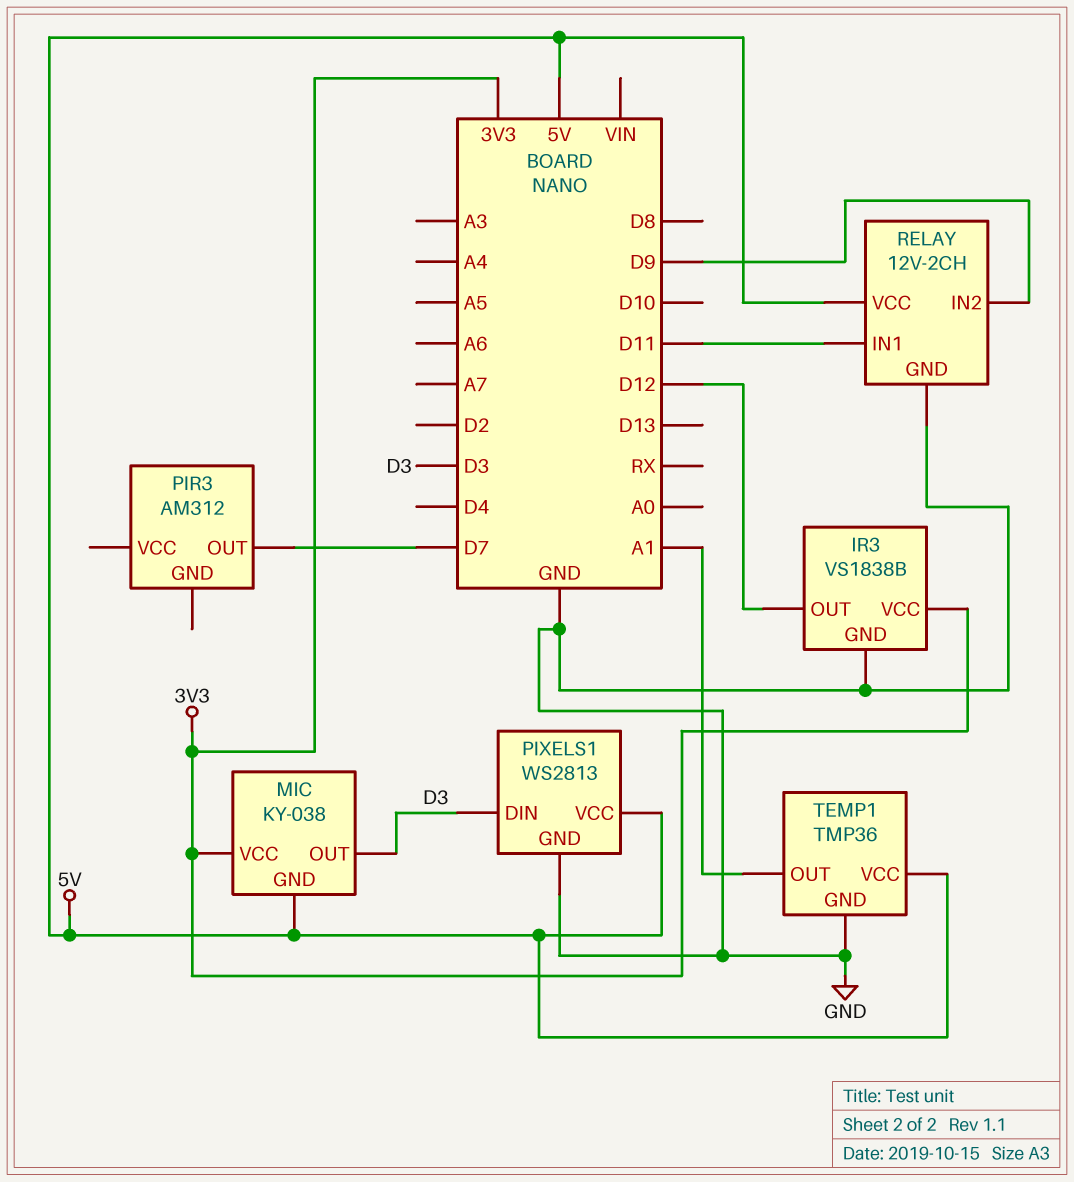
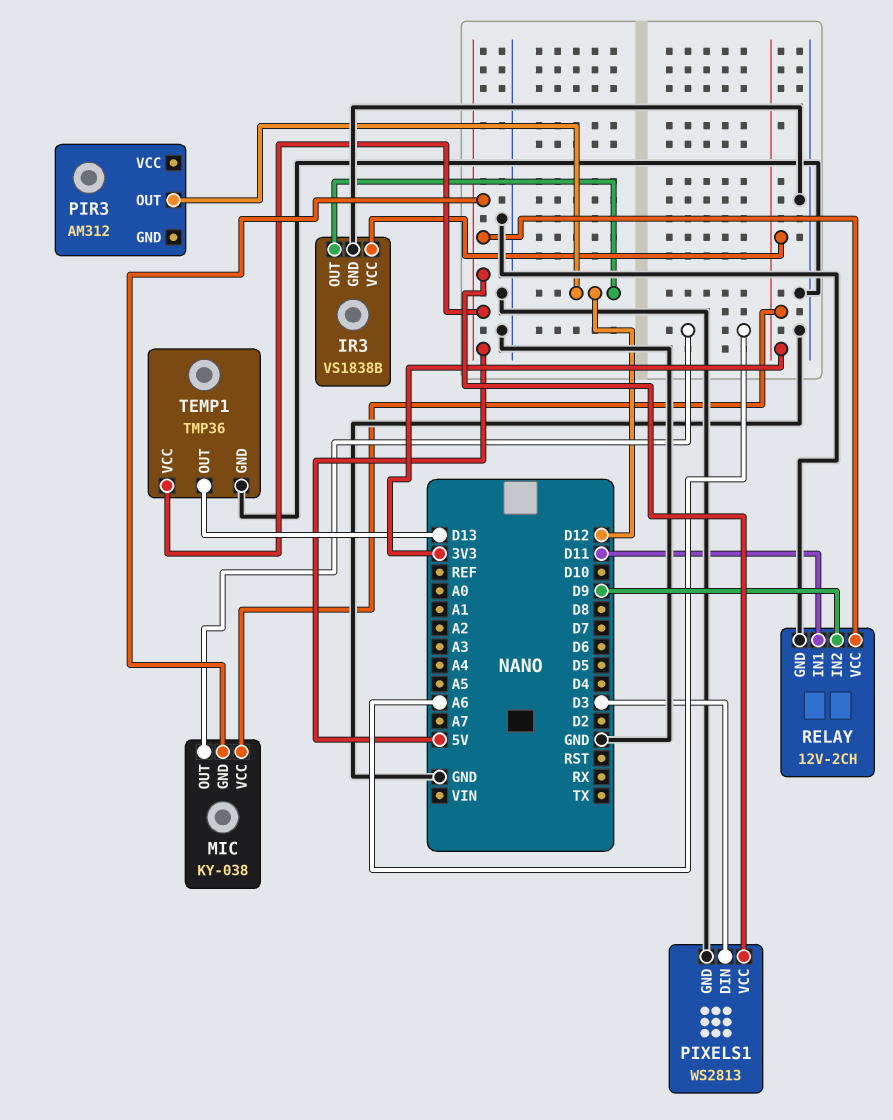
MIC pin OUT: D3 -> A6
PIR3 pin OUT: D7 -> D12
TEMP1 pin OUT: A1 -> D13

